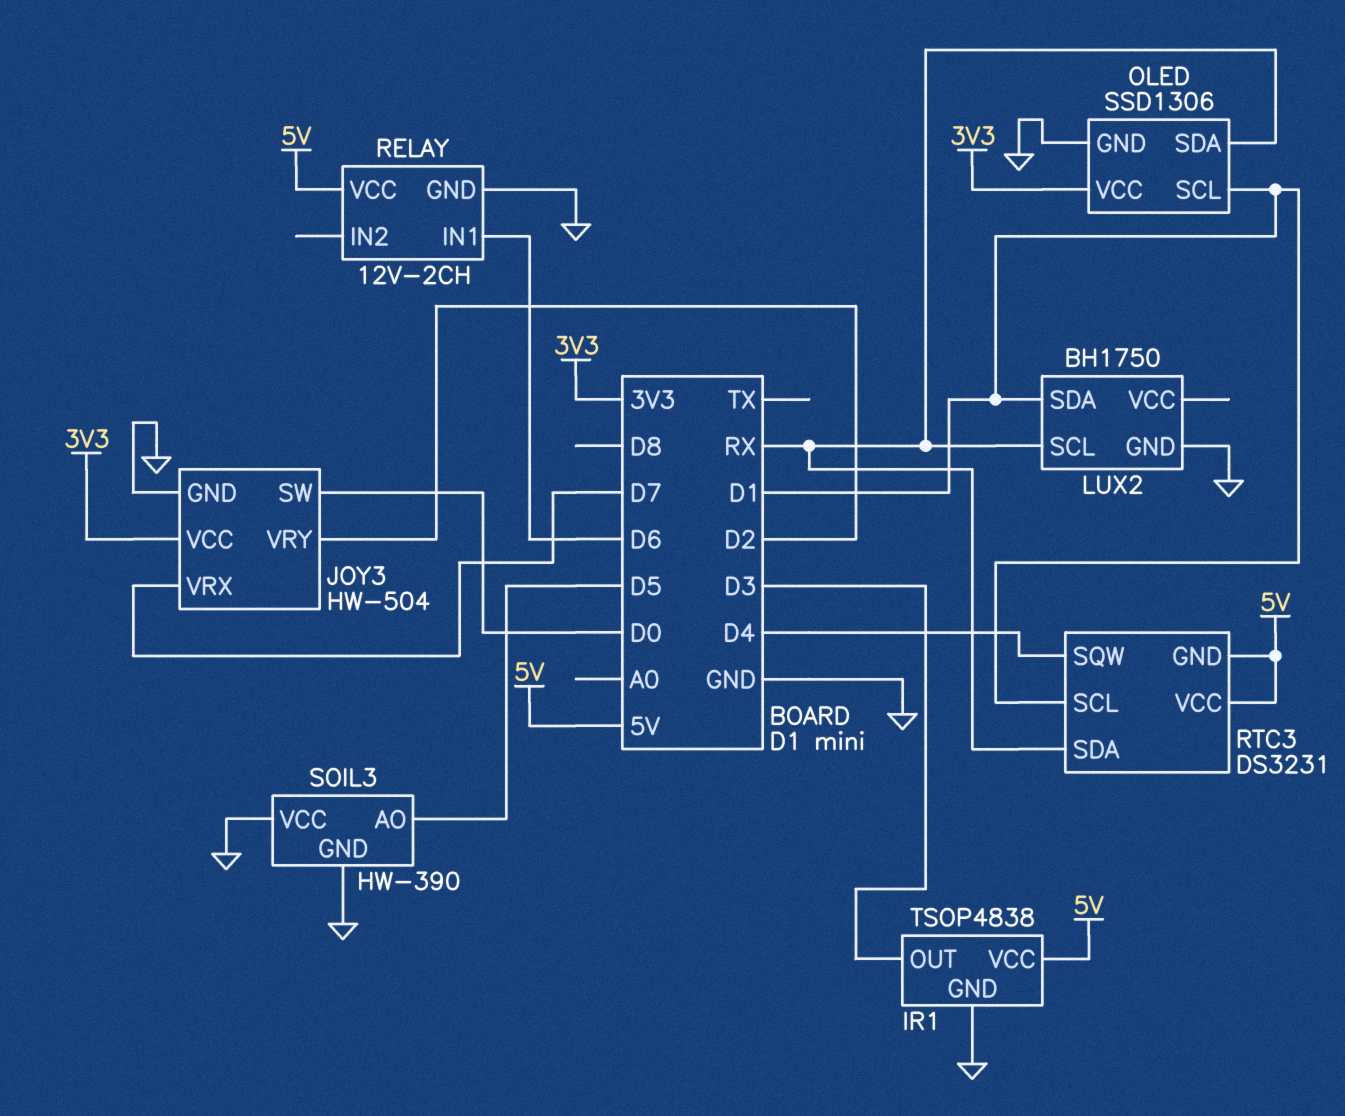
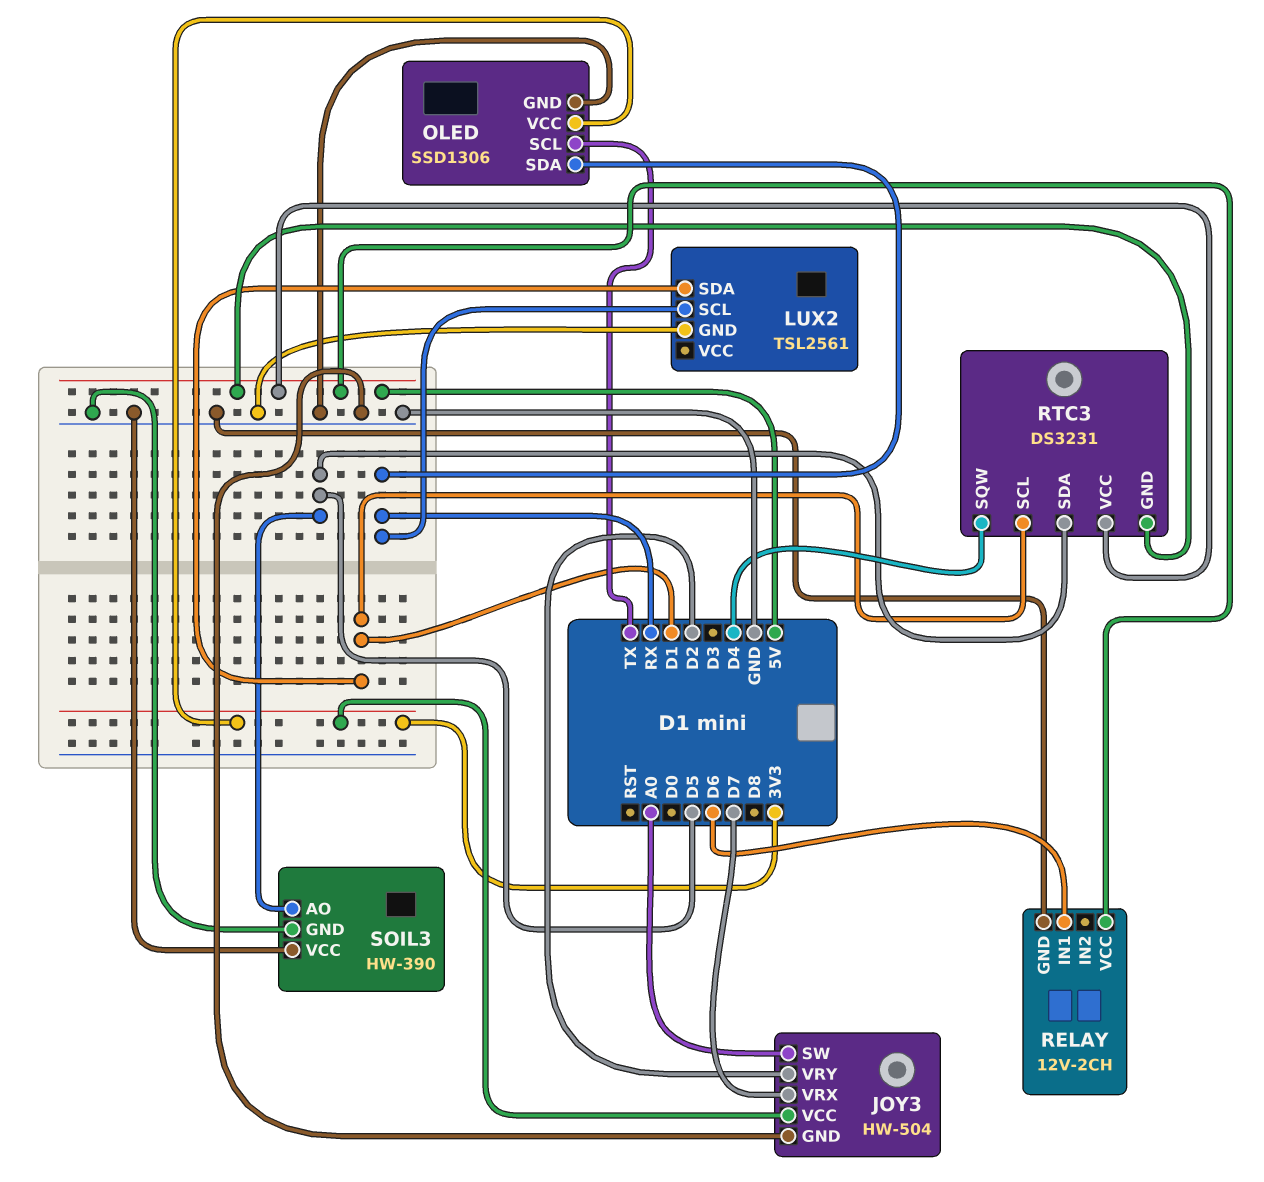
IR1: TSOP4838 -> none
IR1 pin GND: GND -> none
IR1 pin OUT: D3 -> none
IR1 pin VCC: 5V -> none
JOY3 pin SW: D0 -> A0
LUX2: BH1750 -> TSL2561
OLED pin SCL: D1 -> TX
RTC3 pin SDA: RX -> D5

